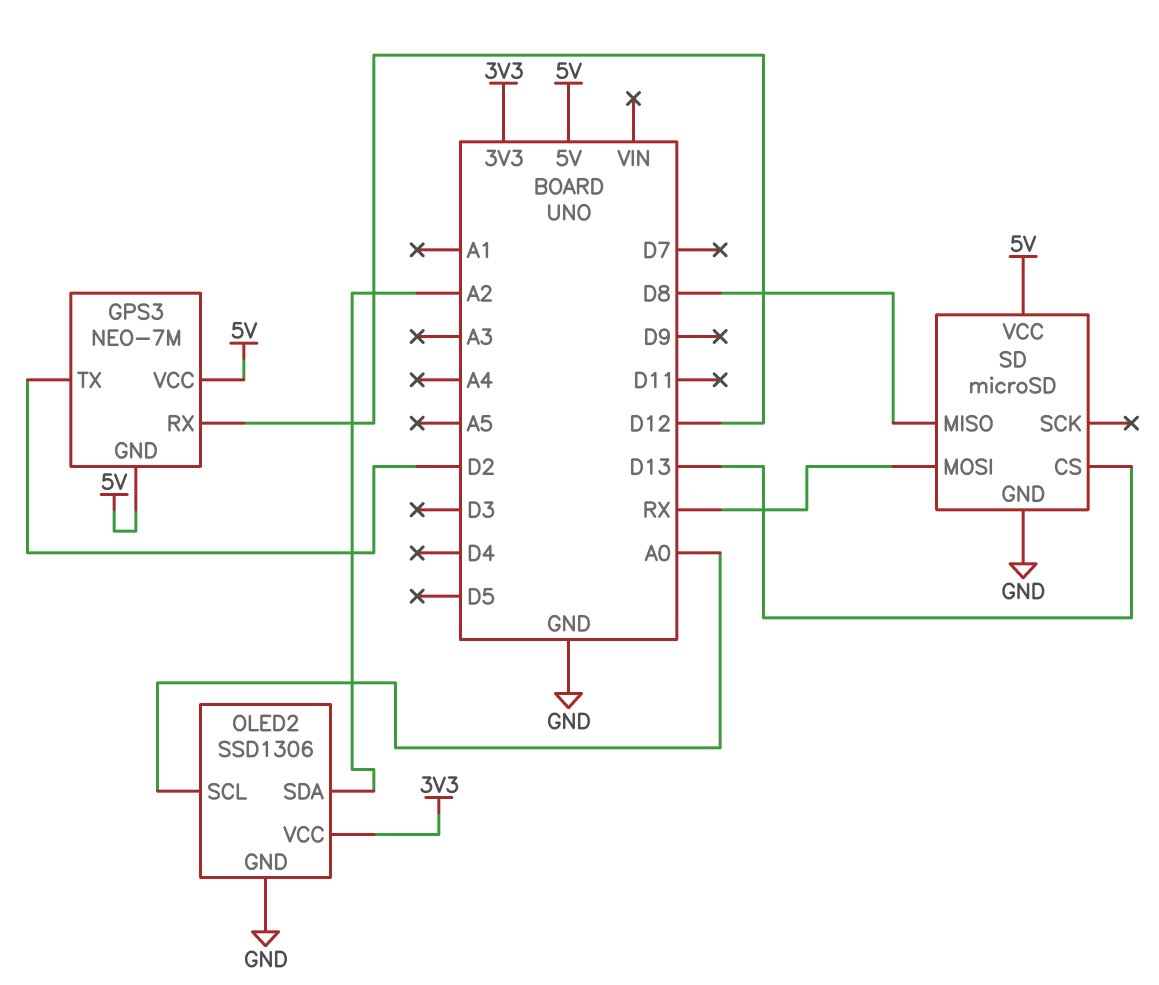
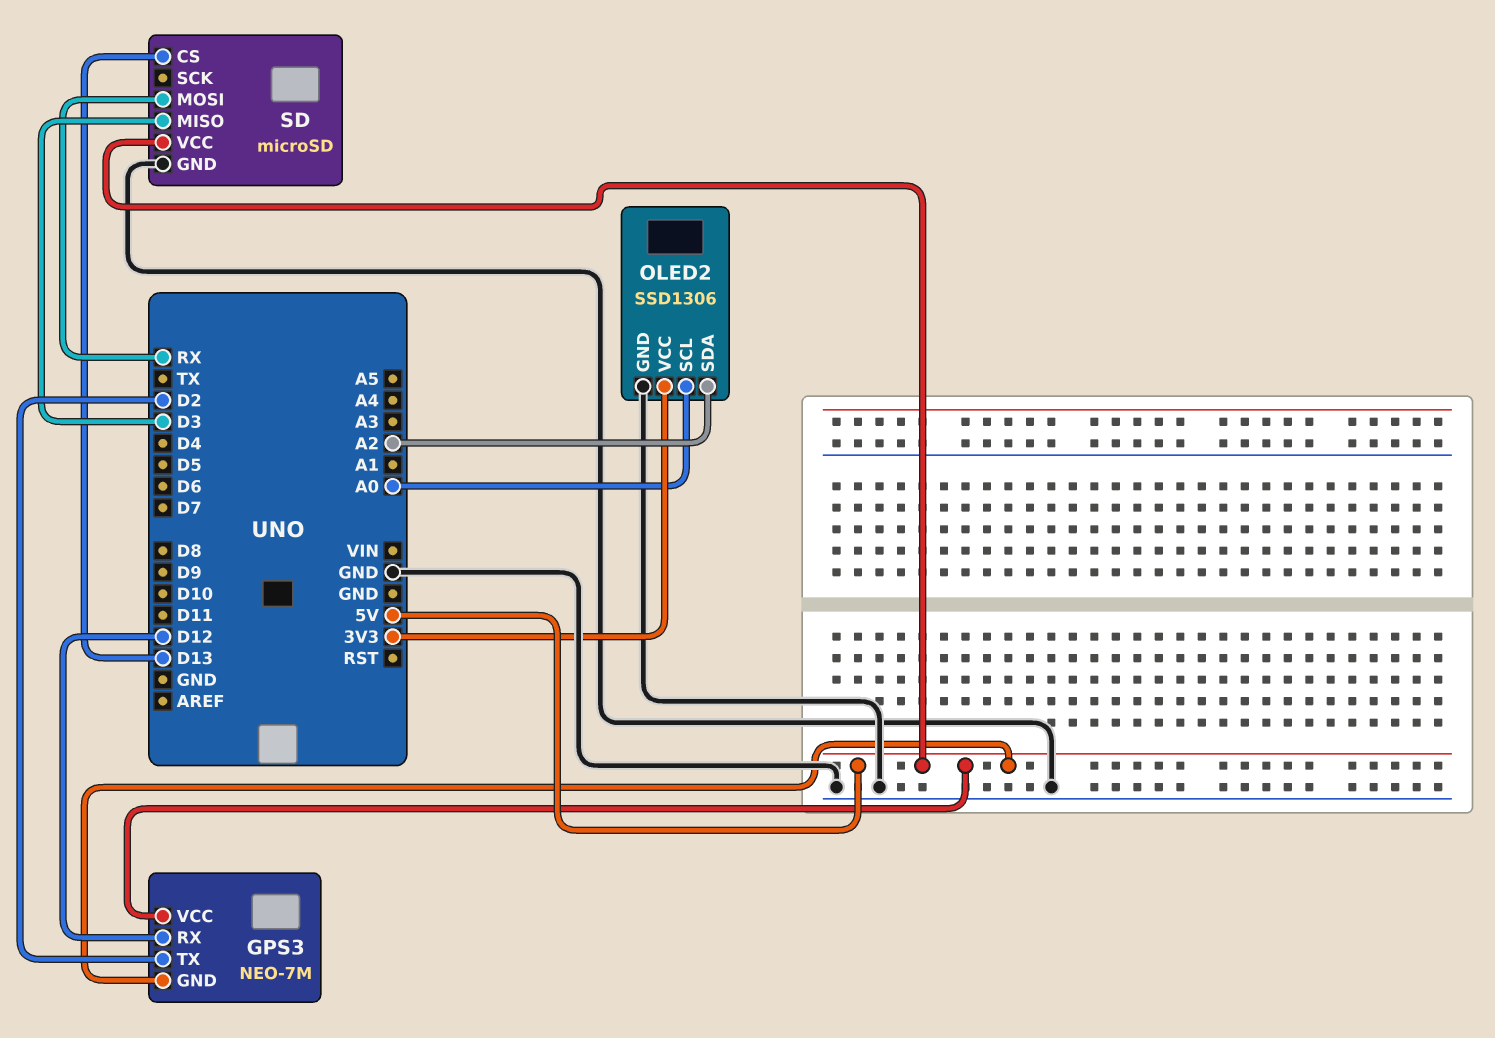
SD pin MISO: D8 -> D3

